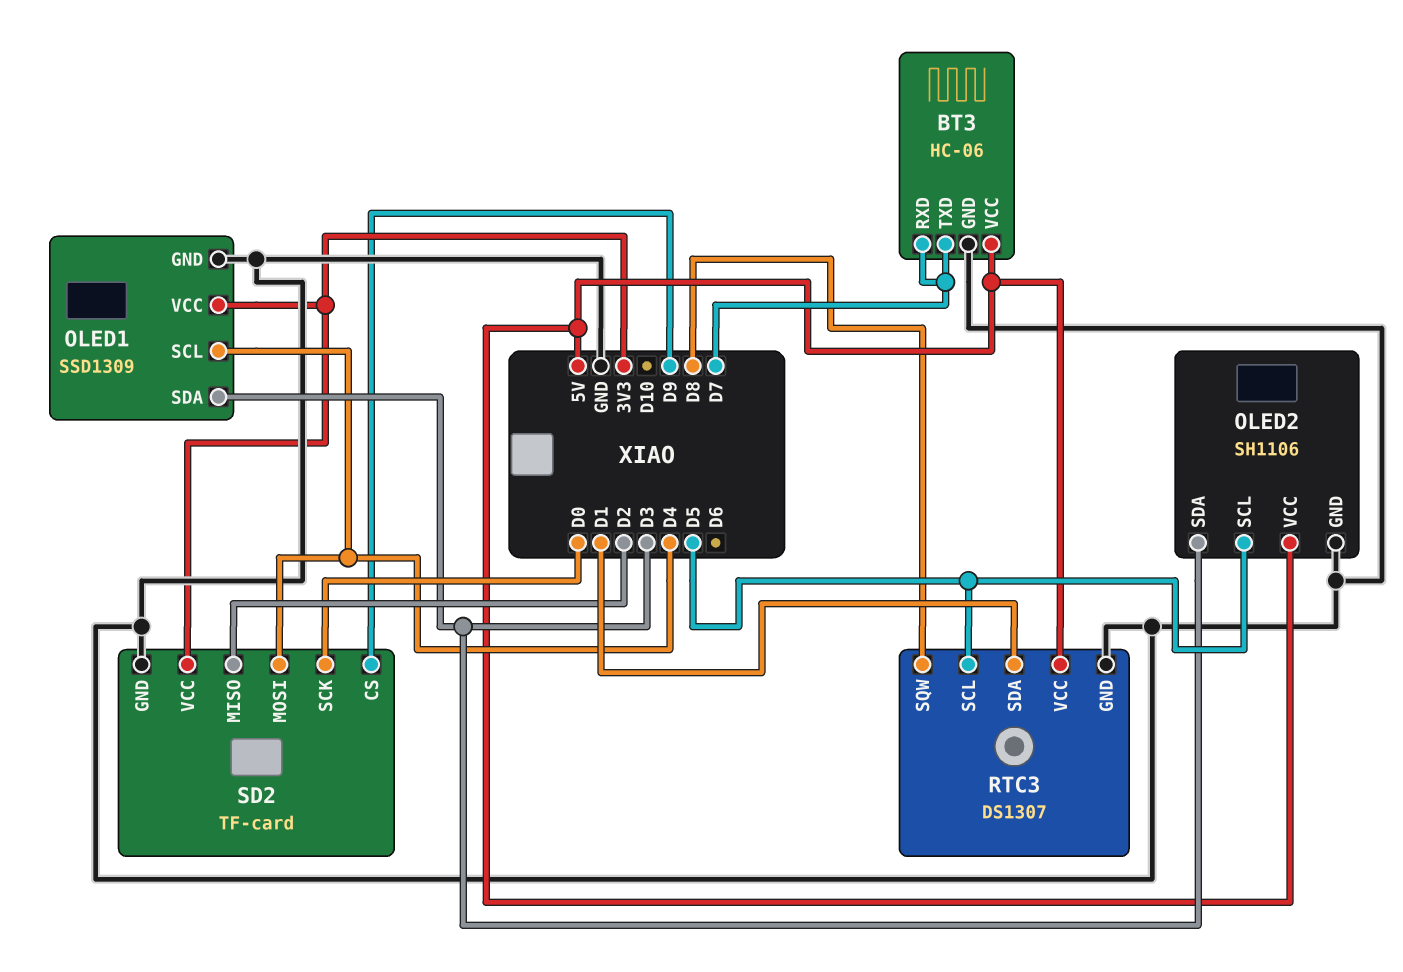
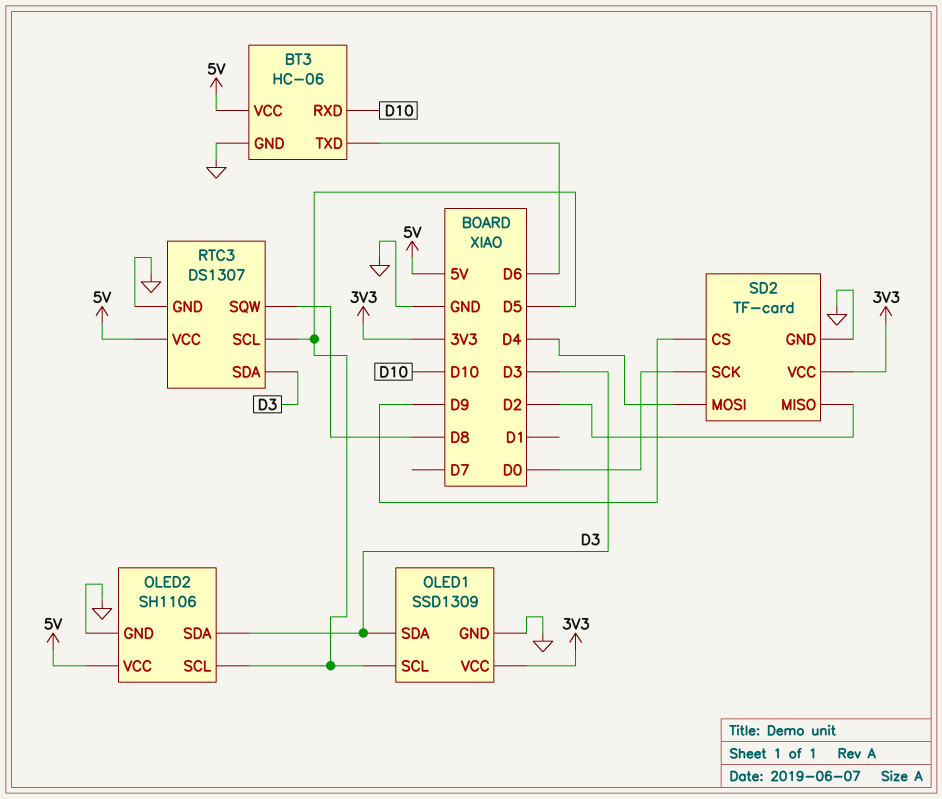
BT3 pin RXD: D7 -> D10
BT3 pin TXD: D7 -> D6
OLED1 pin SCL: D4 -> D5
RTC3 pin SDA: D1 -> D3

